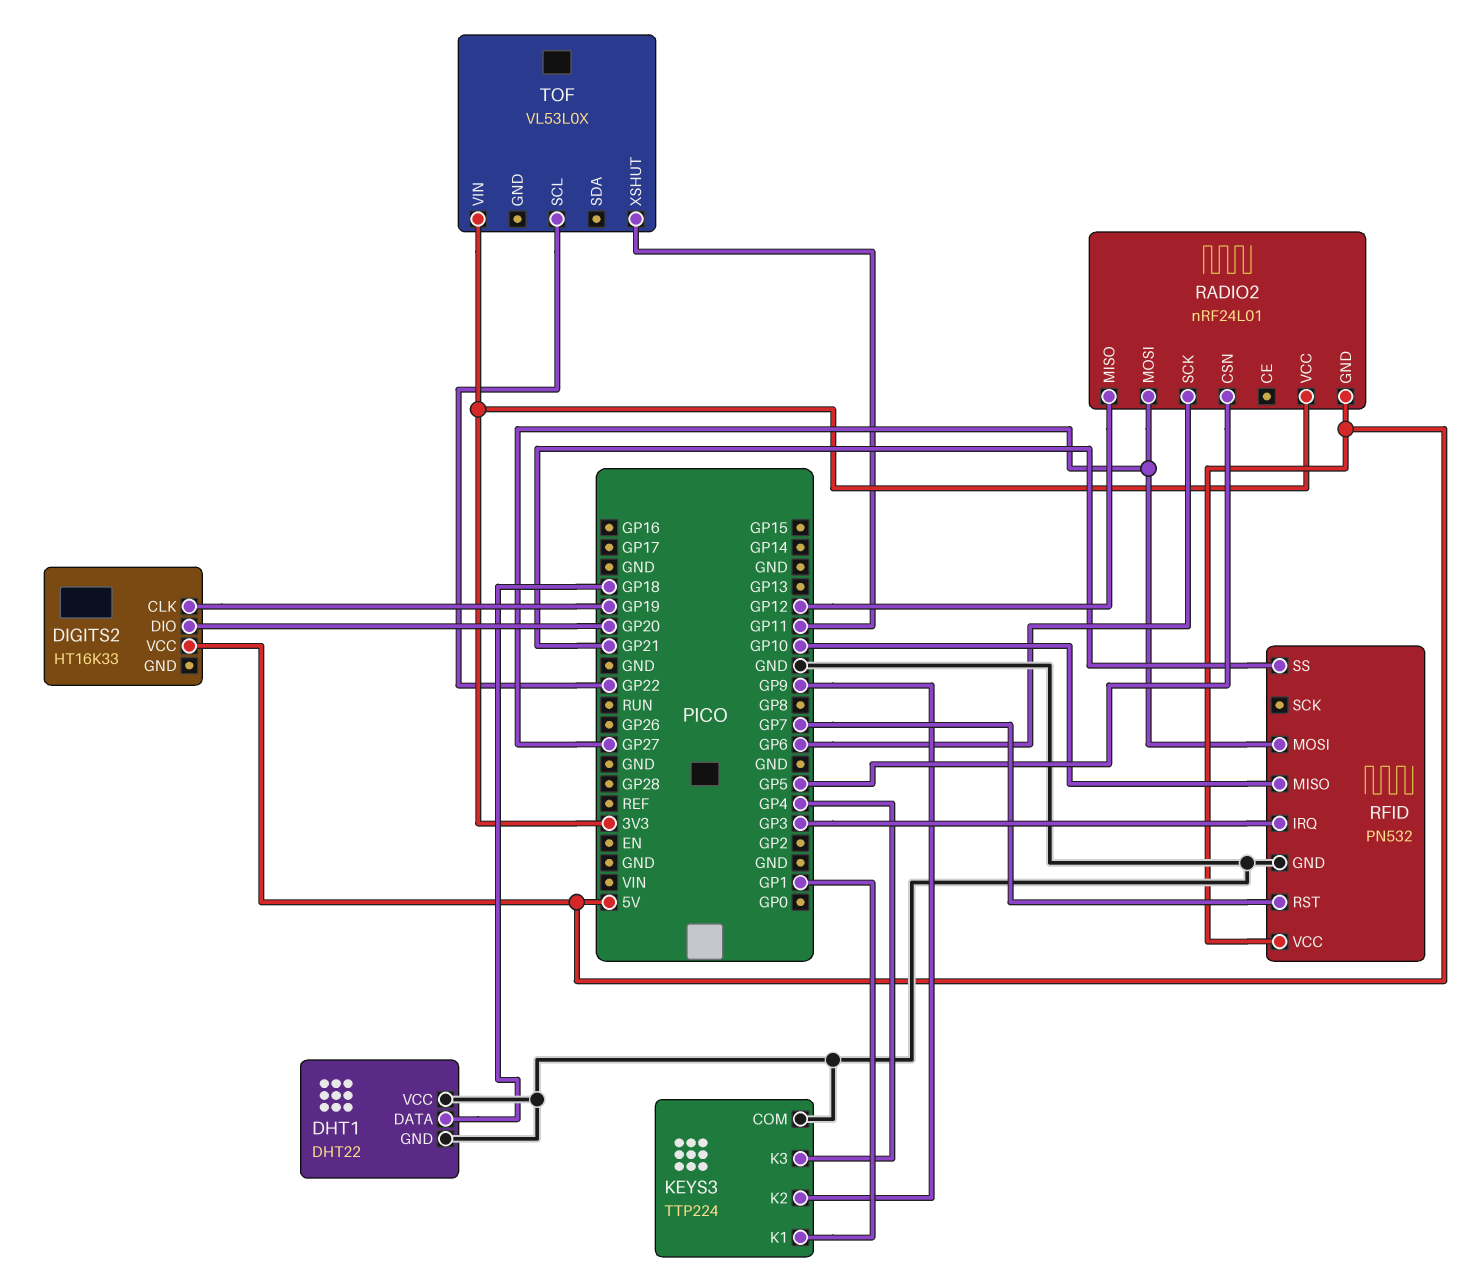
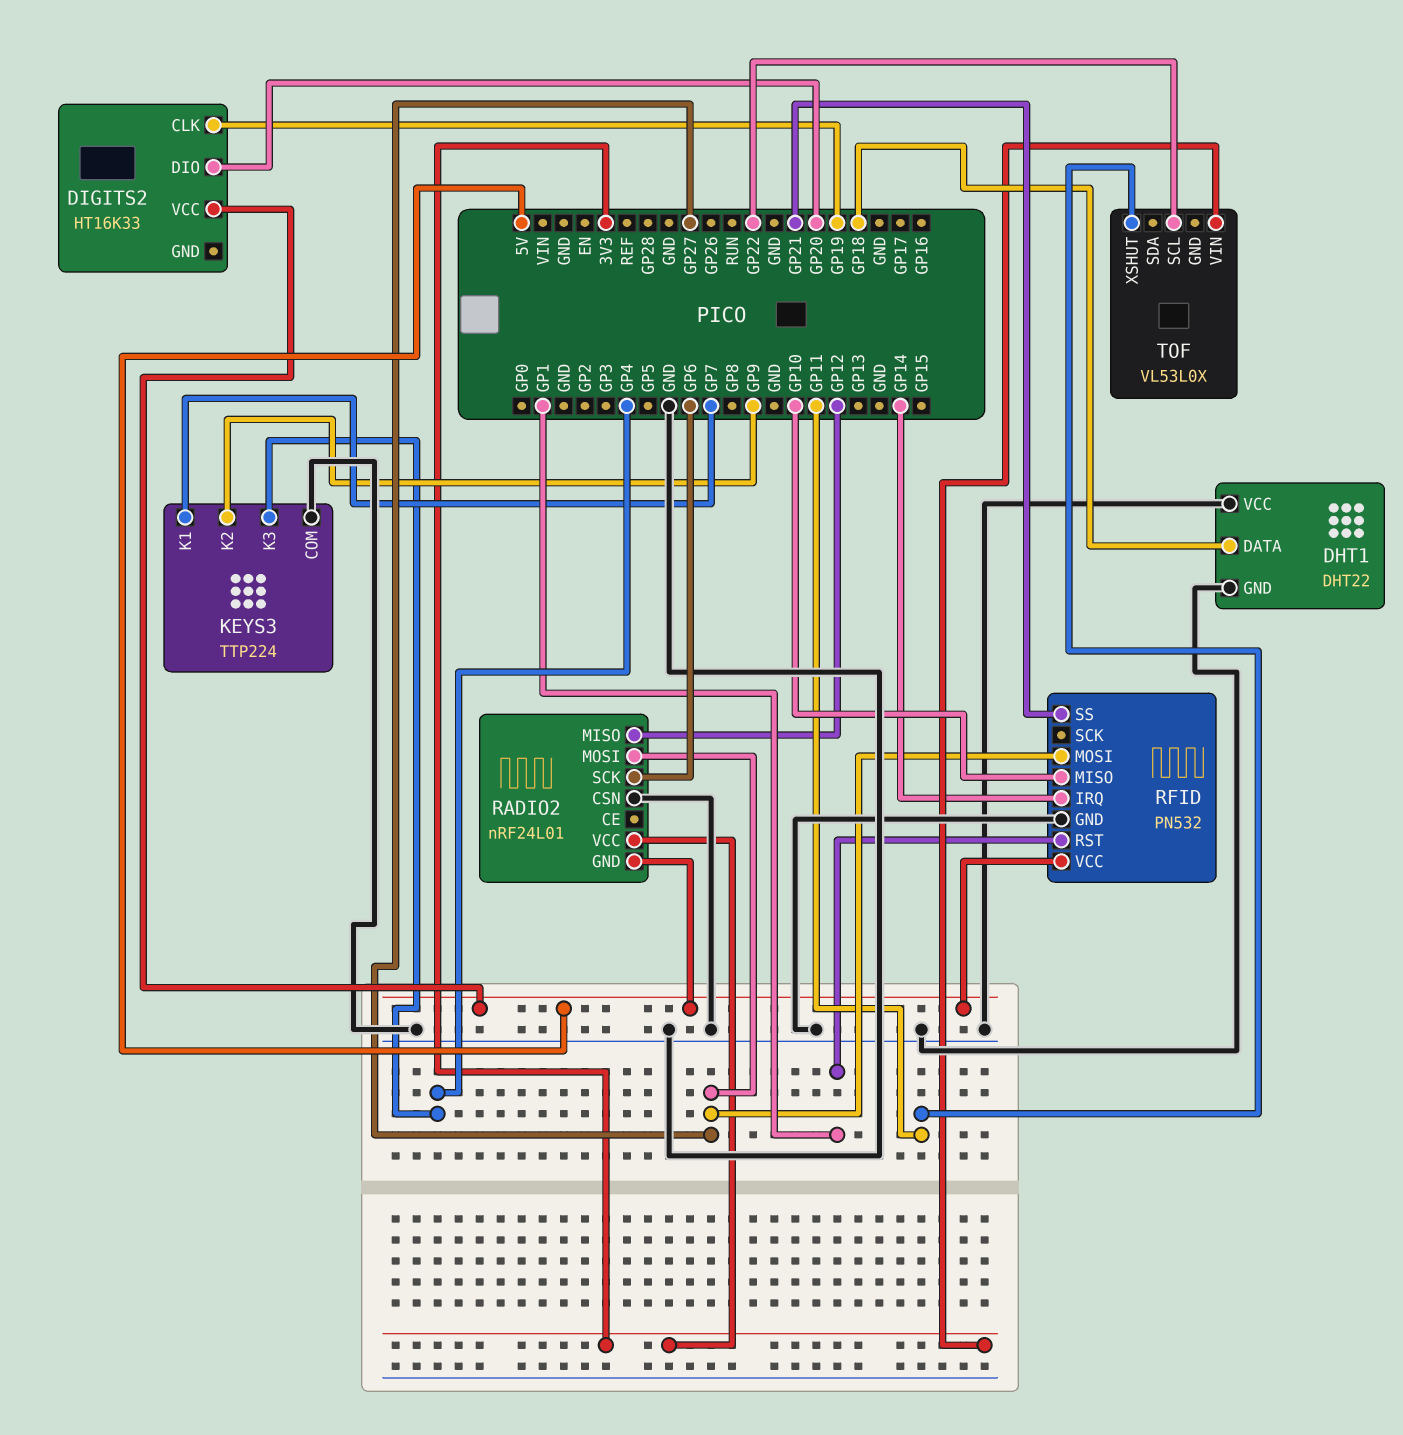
KEYS3 pin K1: GP1 -> GP7
RADIO2 pin CSN: GP5 -> GND
RFID pin IRQ: GP3 -> GP14
RFID pin RST: GP7 -> GP1

